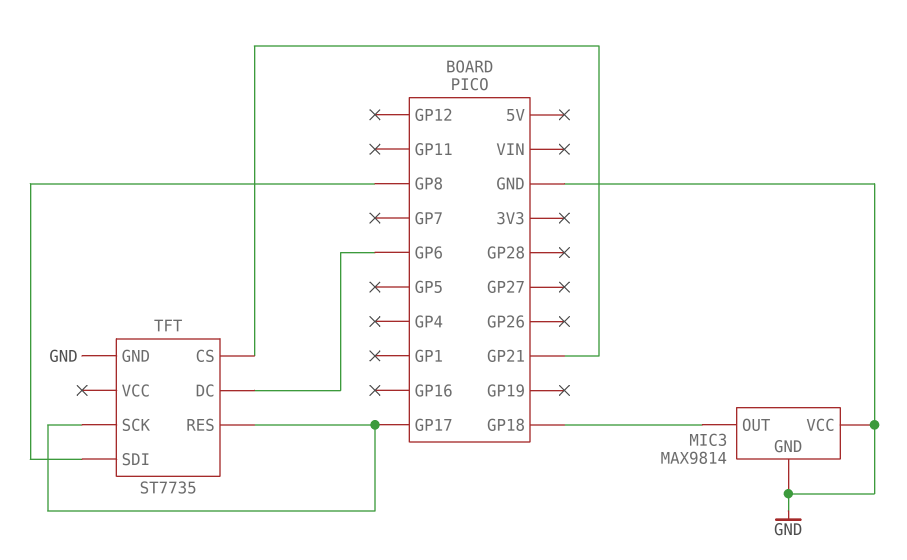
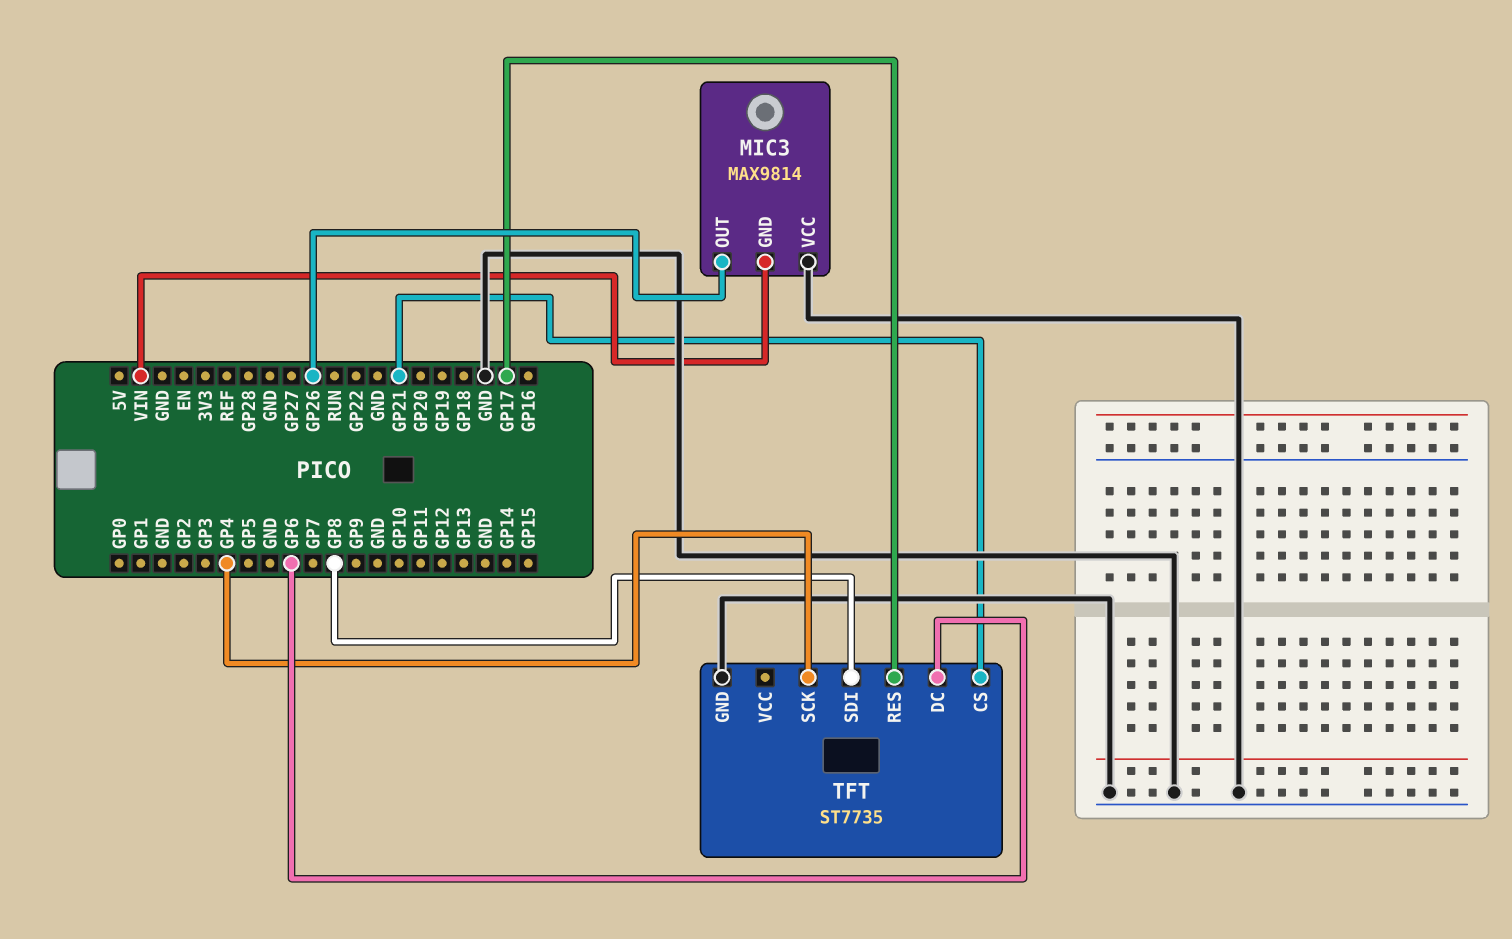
MIC3 pin GND: GND -> VIN
MIC3 pin OUT: GP18 -> GP26
TFT pin SCK: GP17 -> GP4

